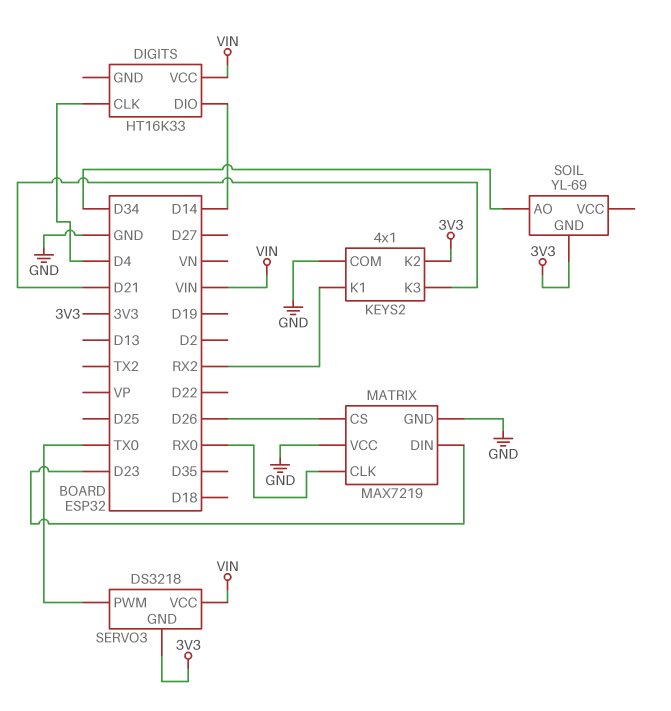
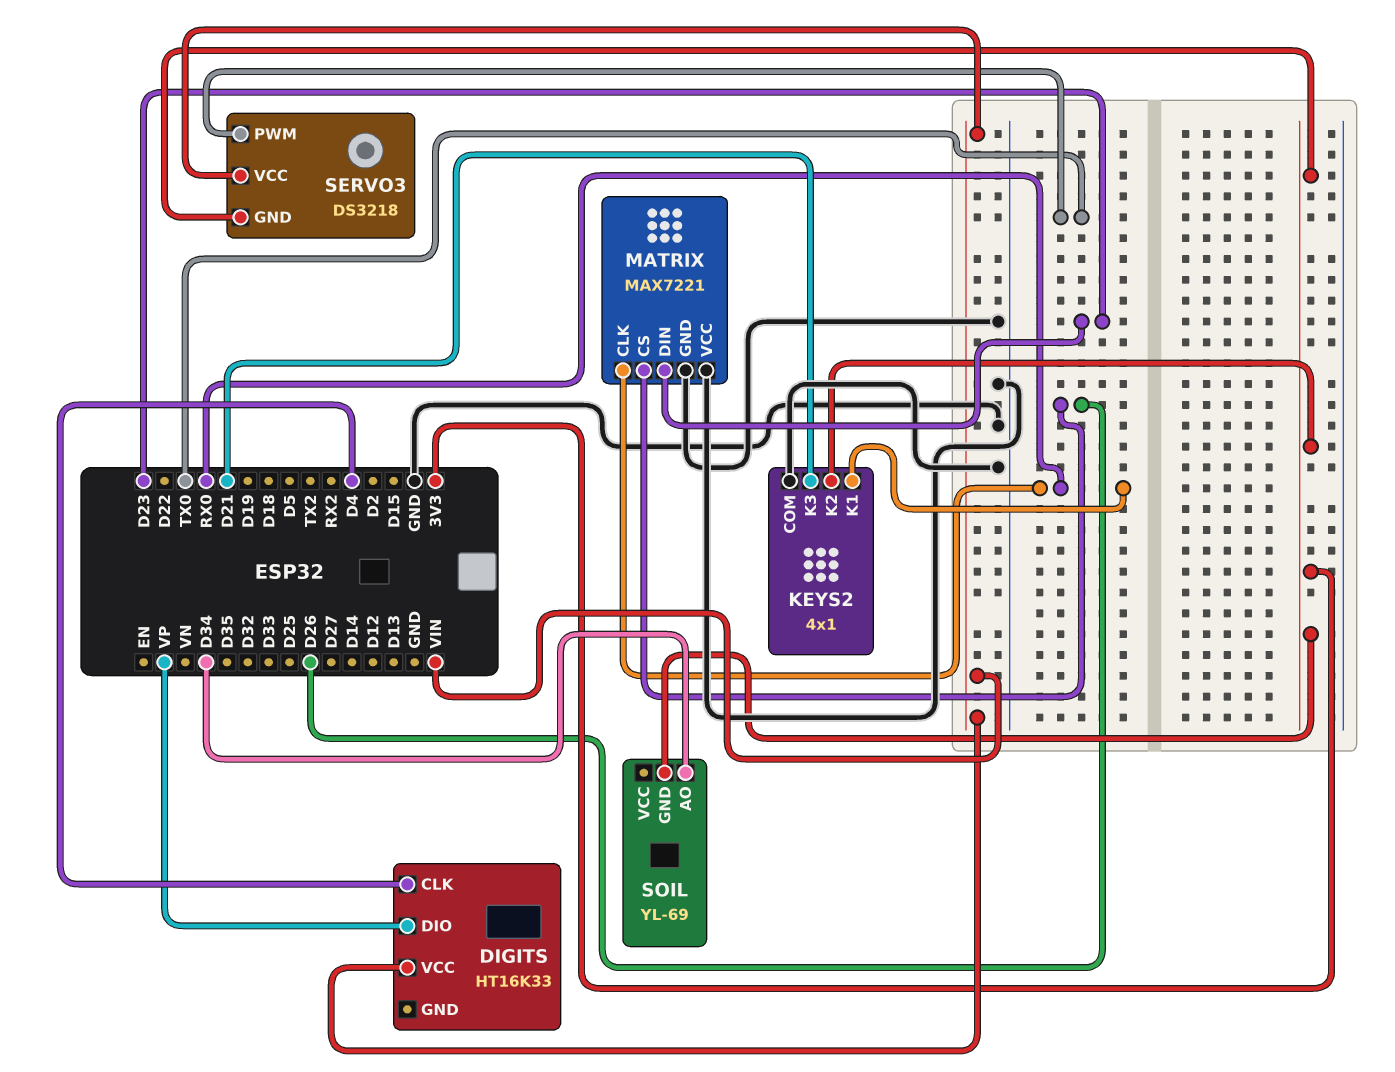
DIGITS pin DIO: D14 -> VP
KEYS2 pin K1: RX2 -> RX0
MATRIX: MAX7219 -> MAX7221

